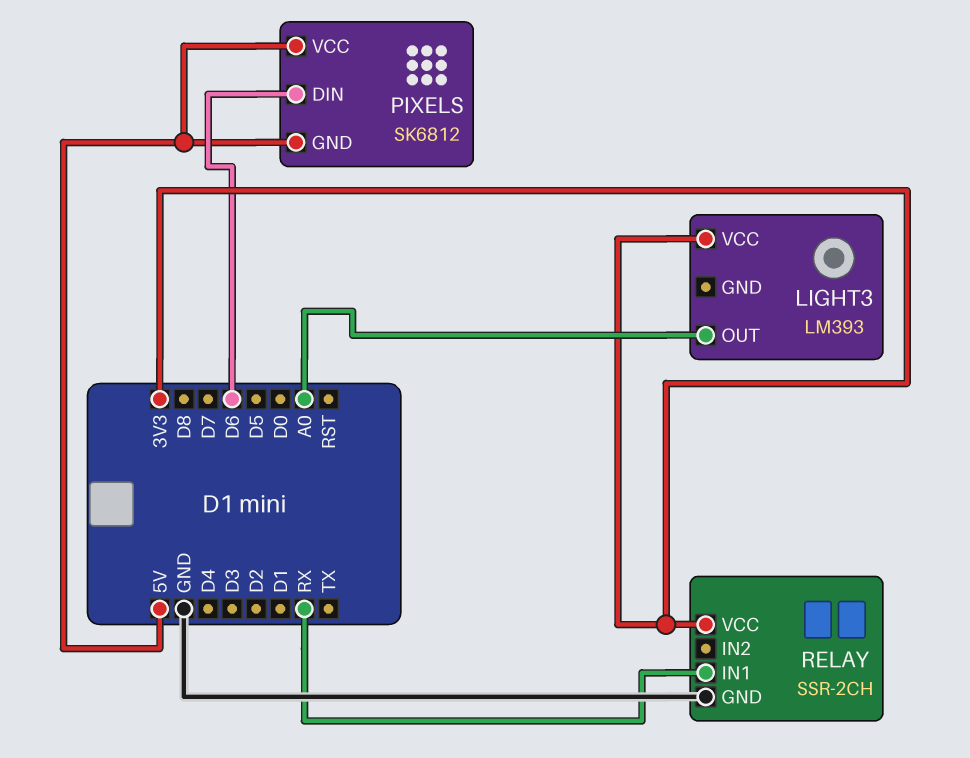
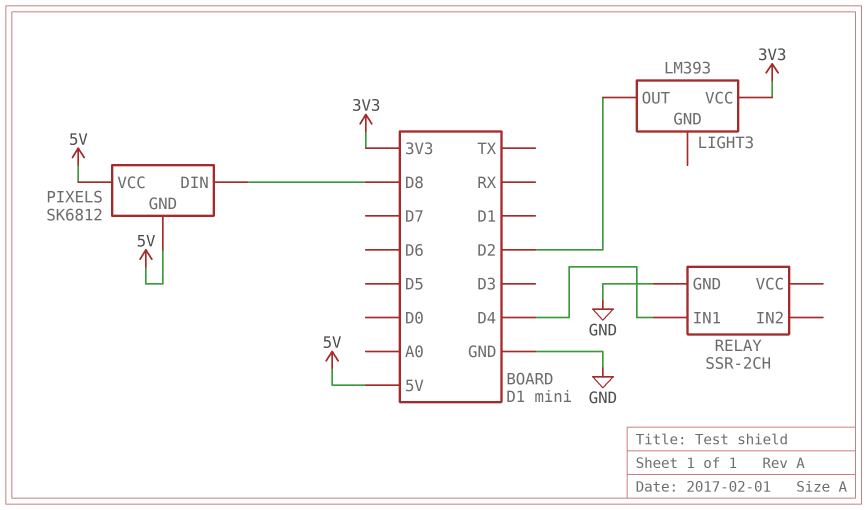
LIGHT3 pin OUT: A0 -> D2
PIXELS pin DIN: D6 -> D8
RELAY pin IN1: RX -> D4
RELAY pin VCC: 3V3 -> none

